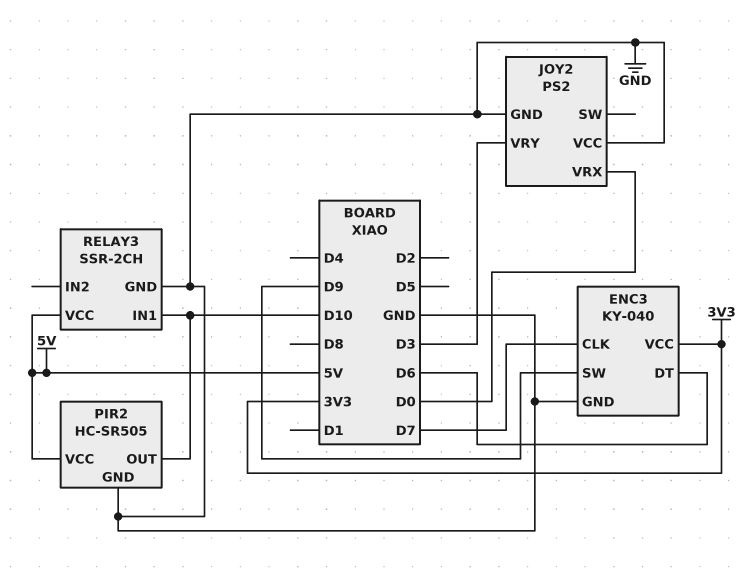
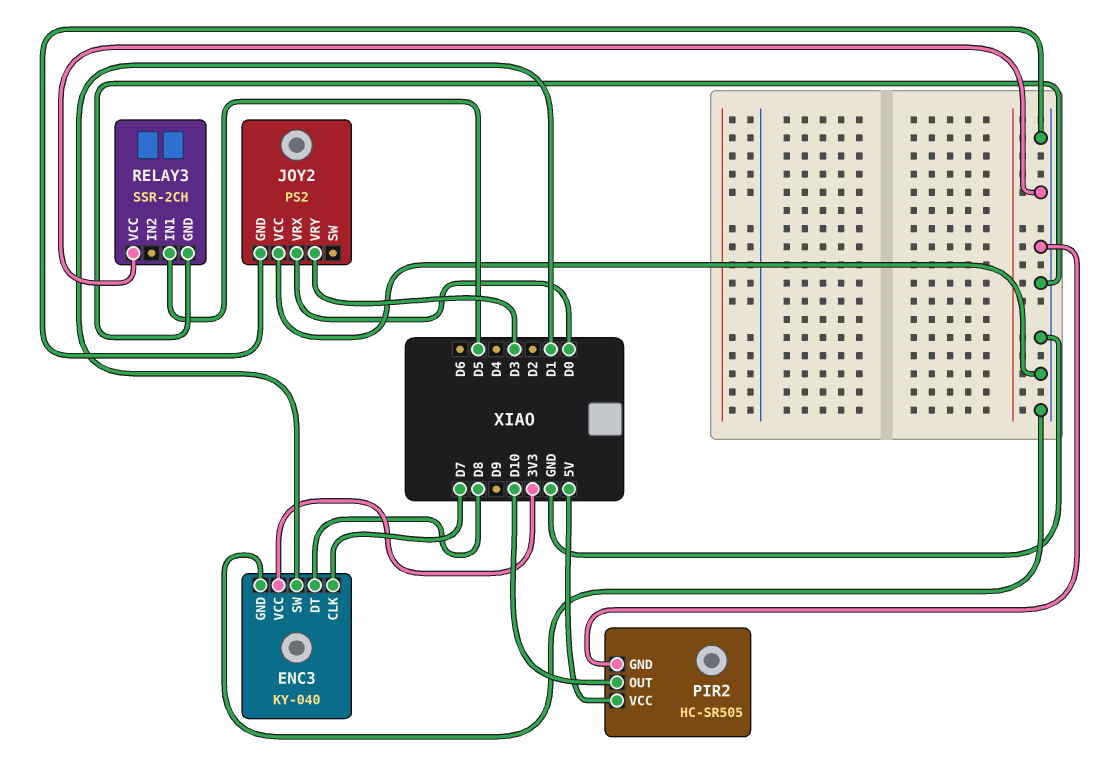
ENC3 pin DT: D6 -> D8
ENC3 pin SW: D9 -> D1
RELAY3 pin IN1: D10 -> D5
RELAY3 pin VCC: 5V -> GND

